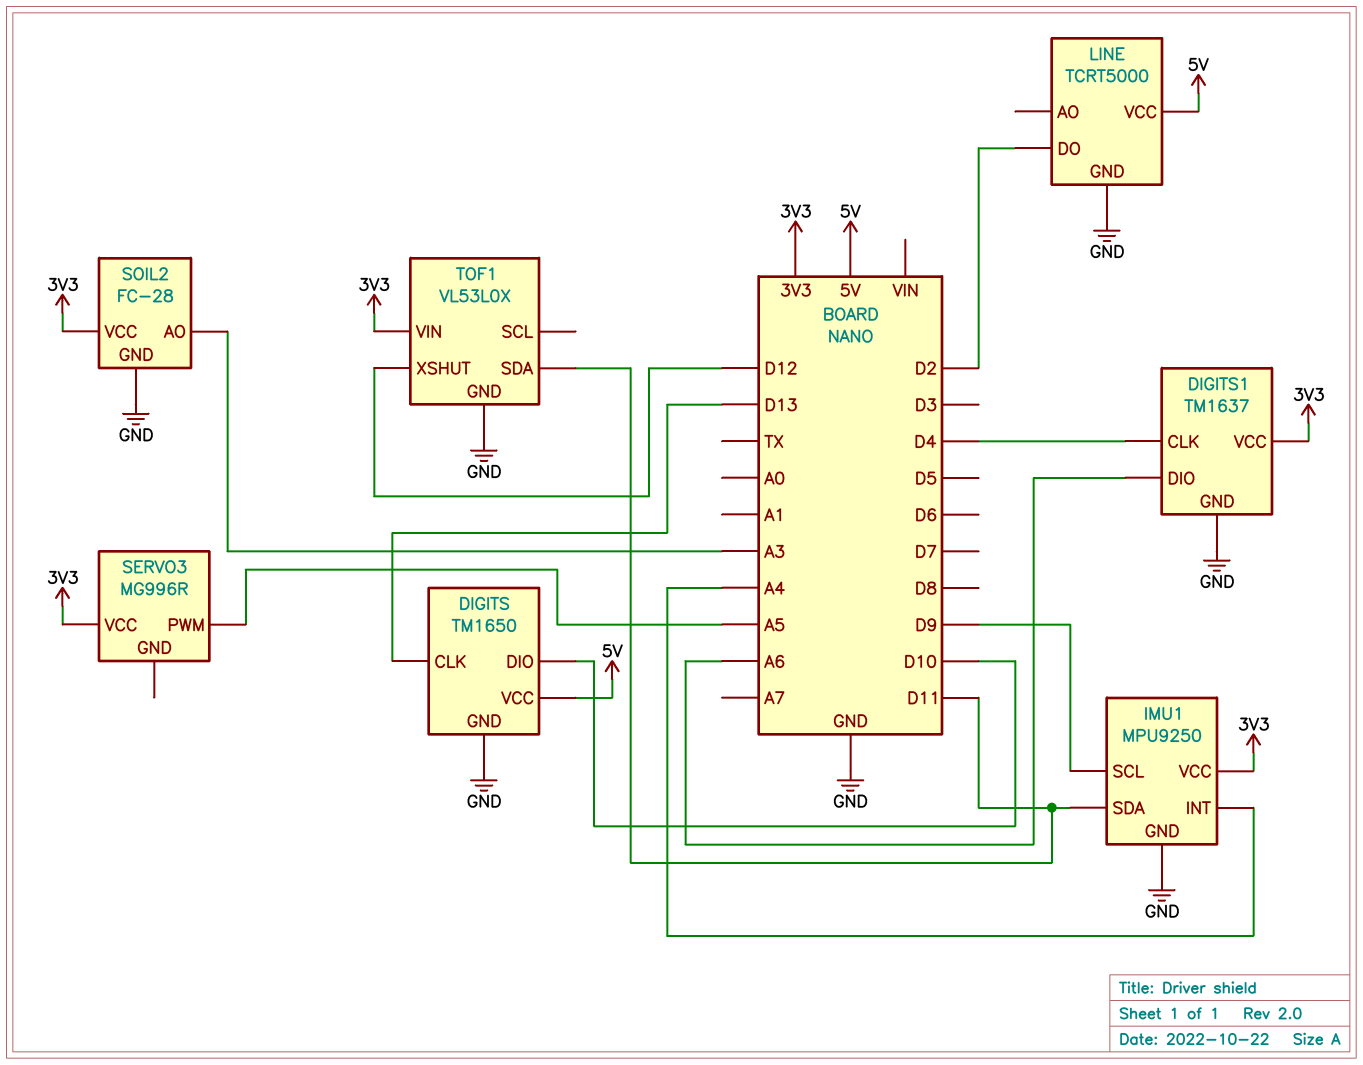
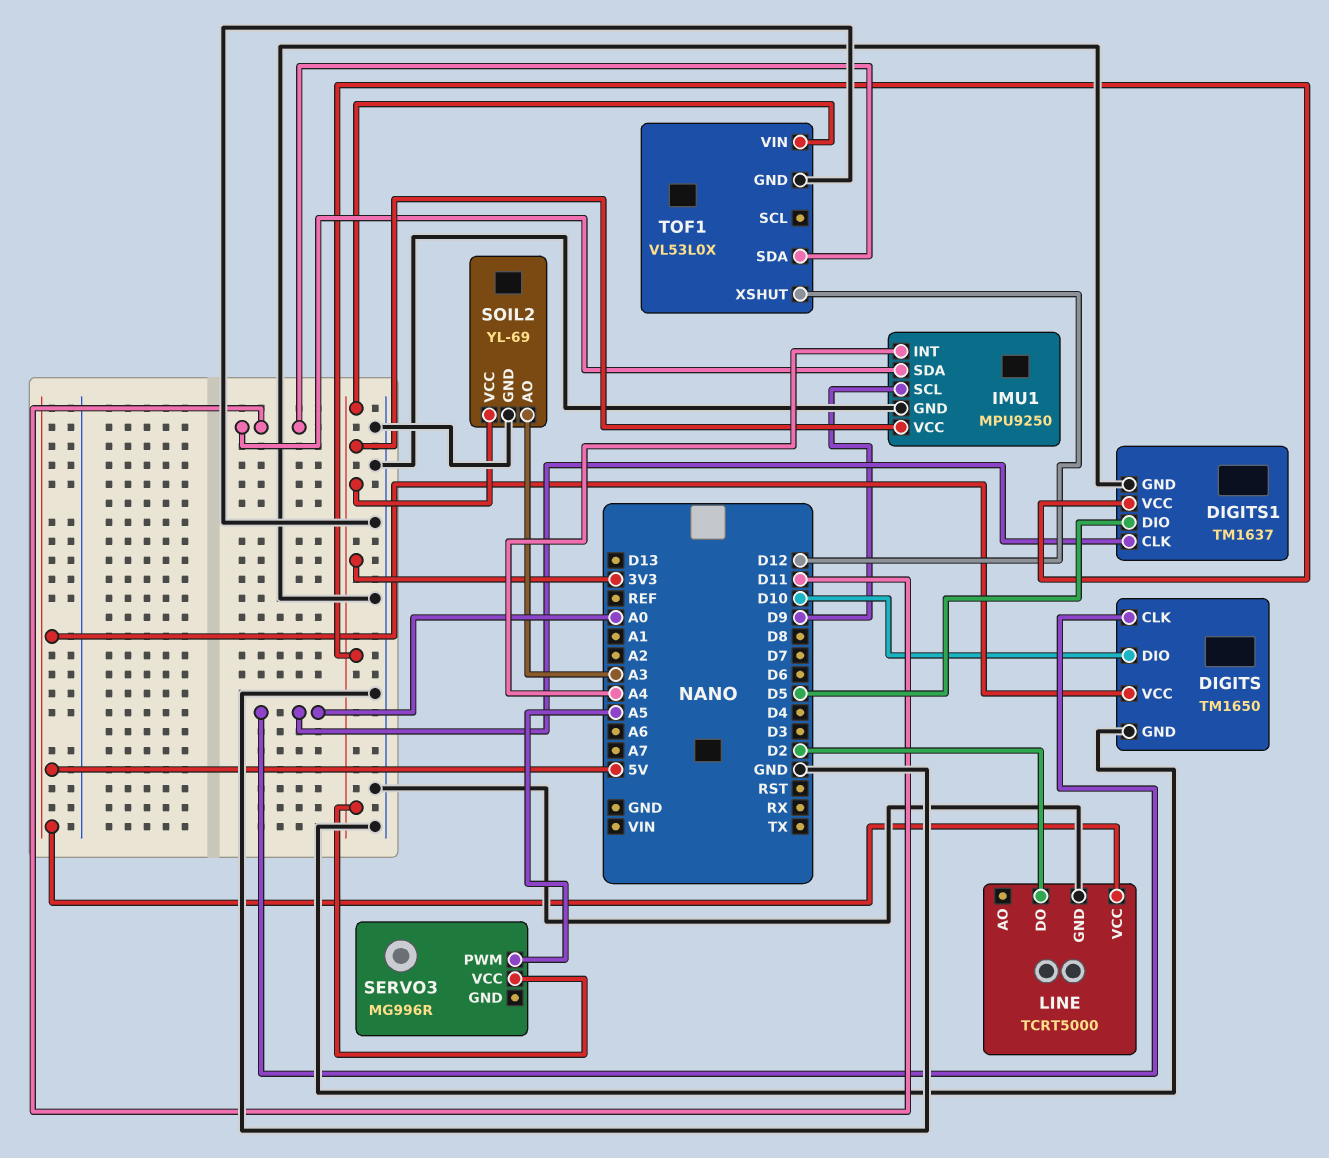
DIGITS pin CLK: D13 -> A0
DIGITS1 pin CLK: D4 -> A0
DIGITS1 pin DIO: A6 -> D5
SOIL2: FC-28 -> YL-69

